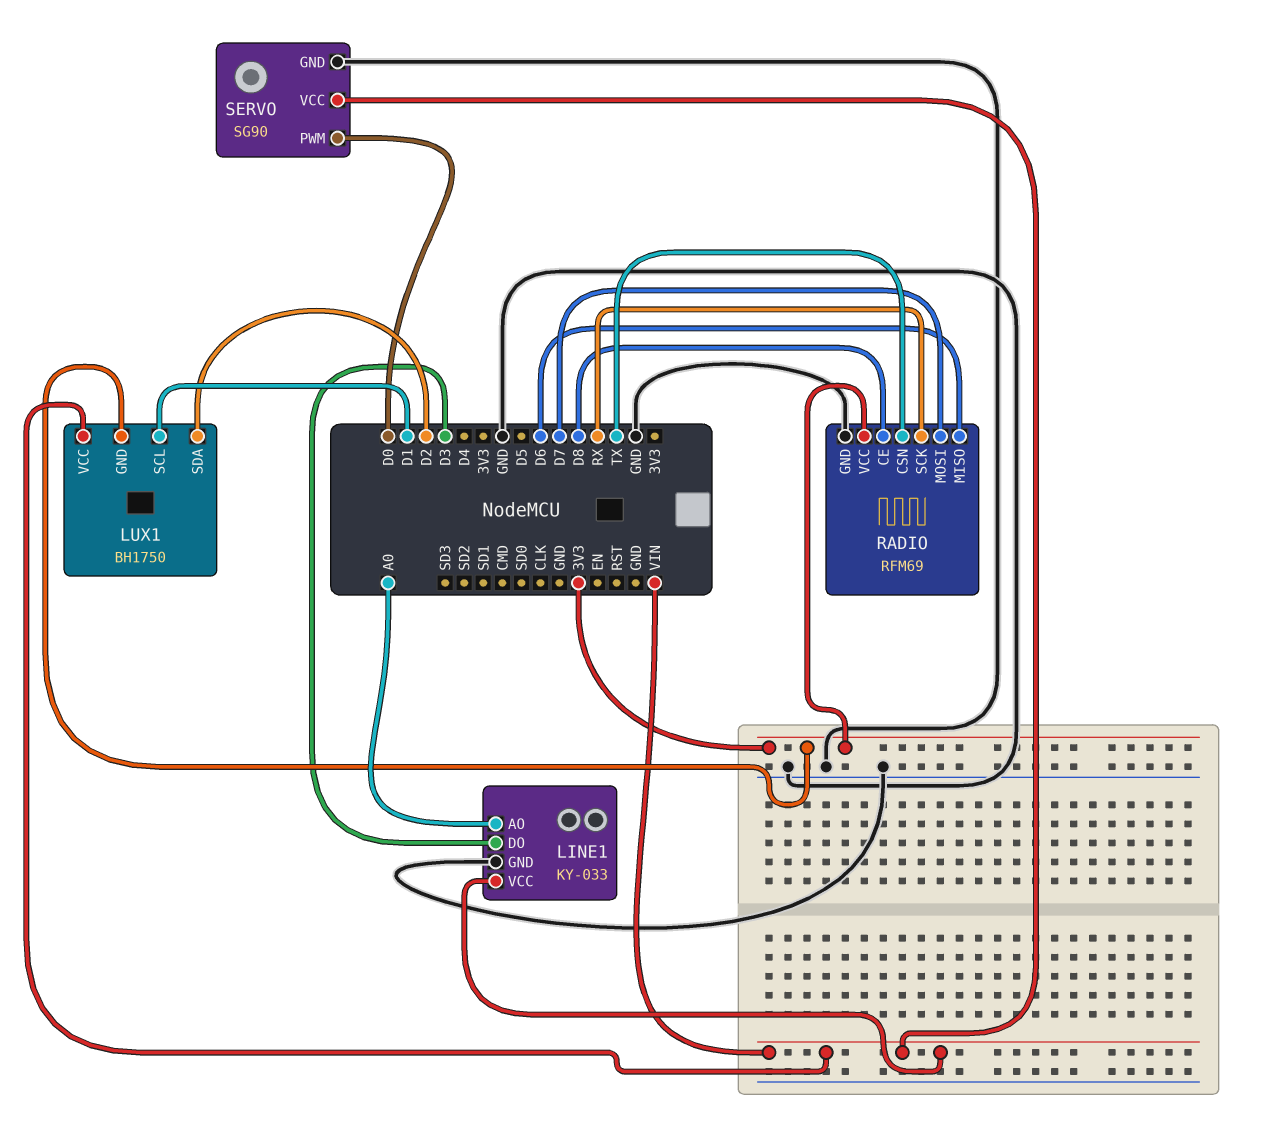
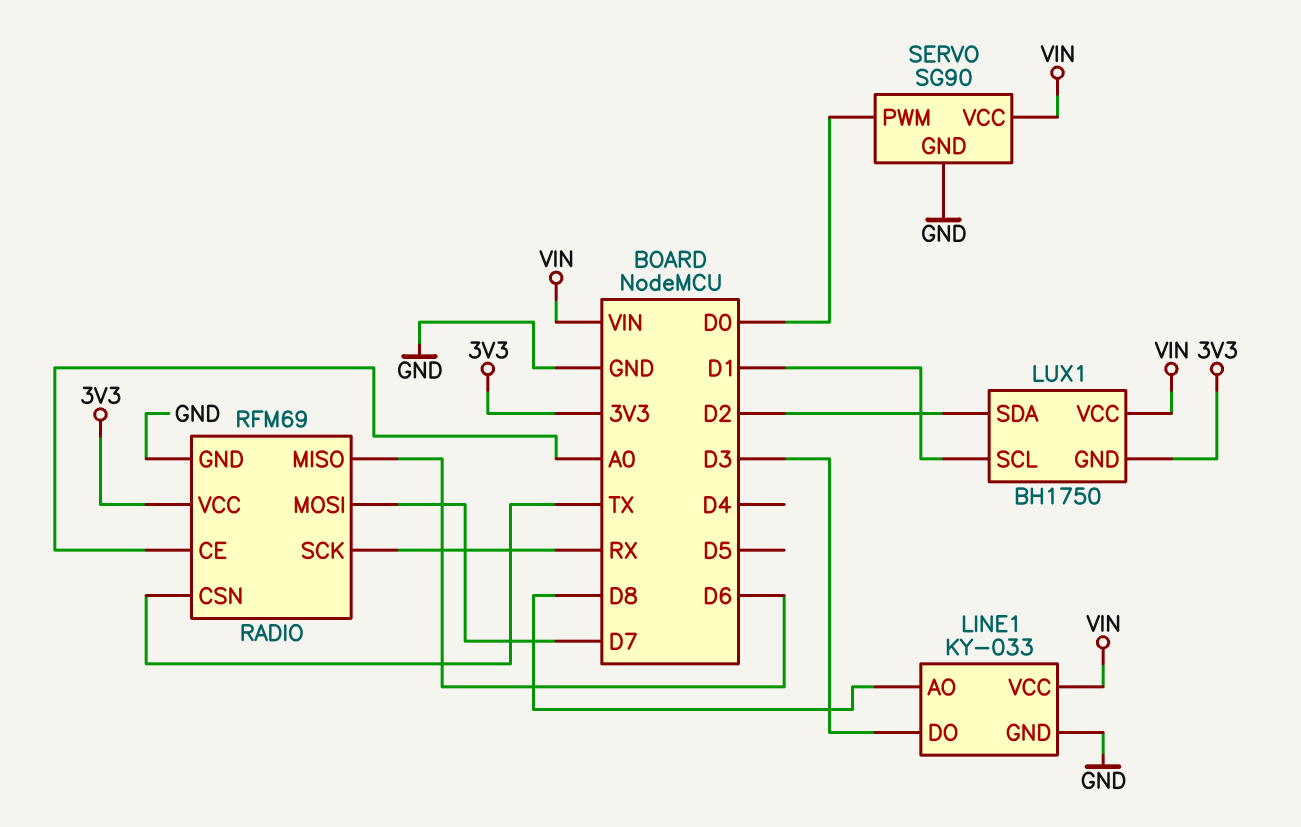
LINE1 pin AO: A0 -> D8
RADIO pin CE: D8 -> A0

